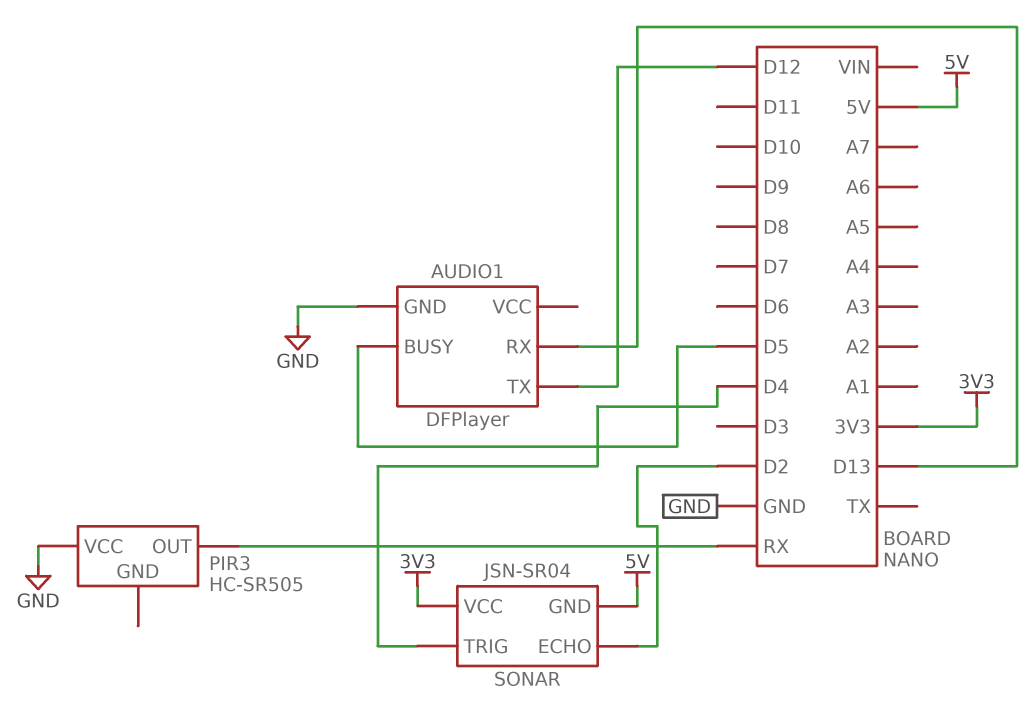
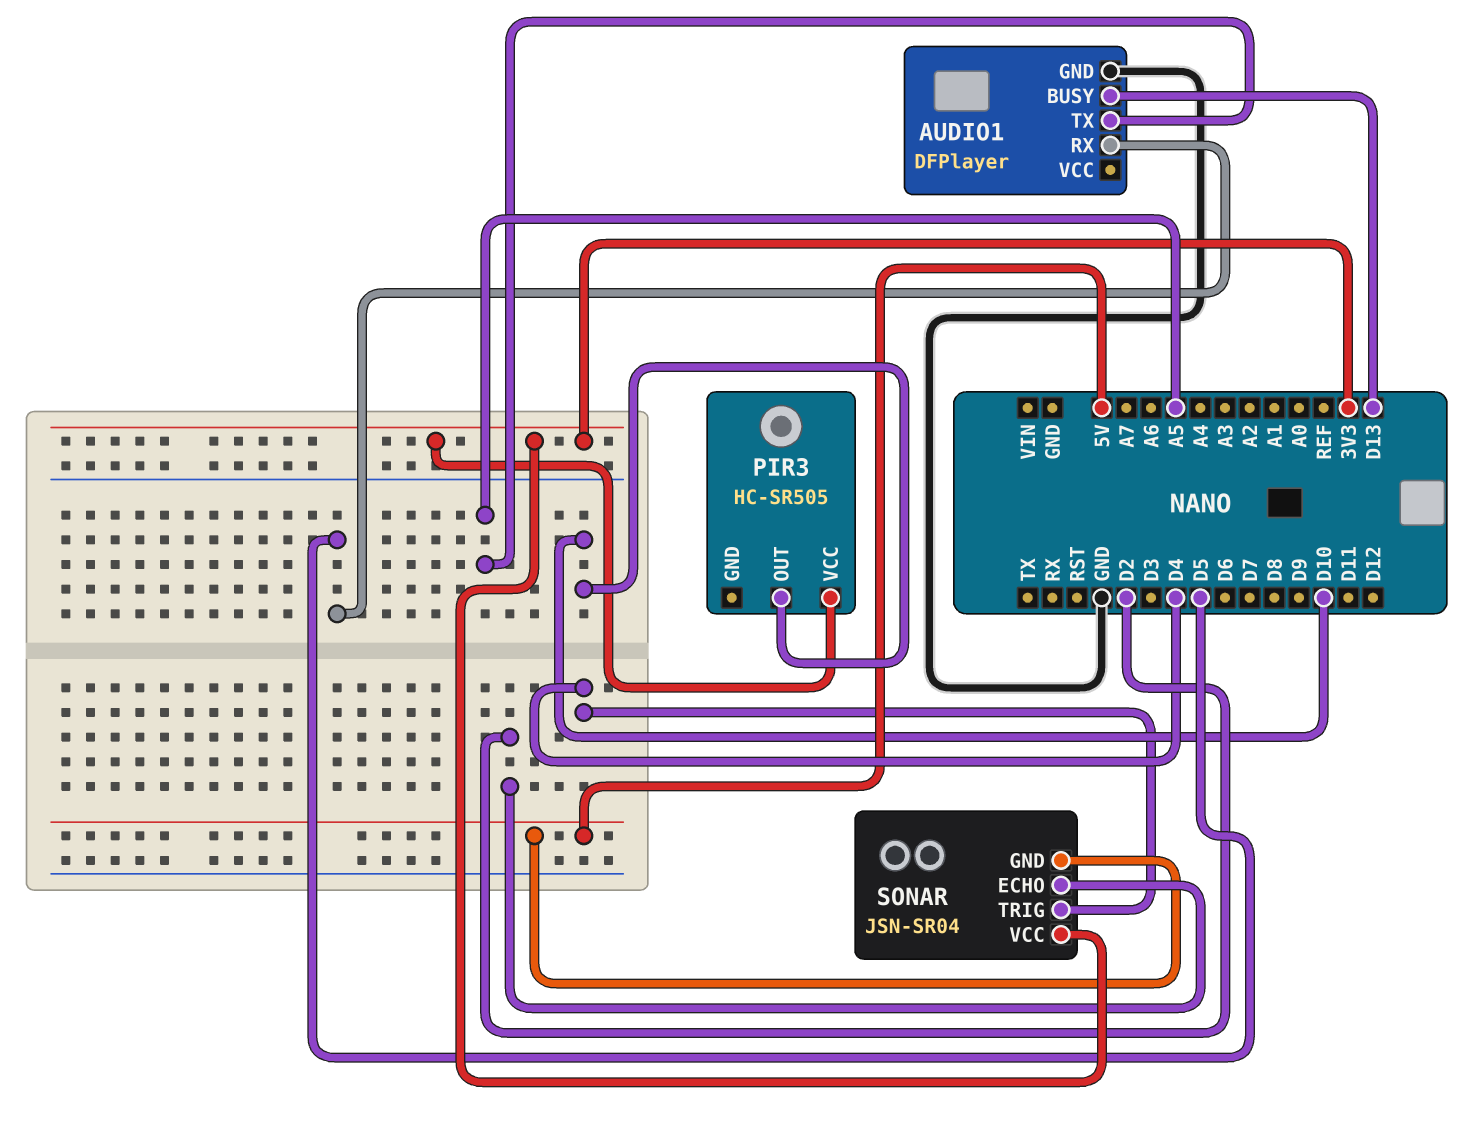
AUDIO1 pin BUSY: D5 -> D13
AUDIO1 pin RX: D13 -> D5
AUDIO1 pin TX: D12 -> A5
PIR3 pin OUT: RX -> D10
PIR3 pin VCC: GND -> 3V3

